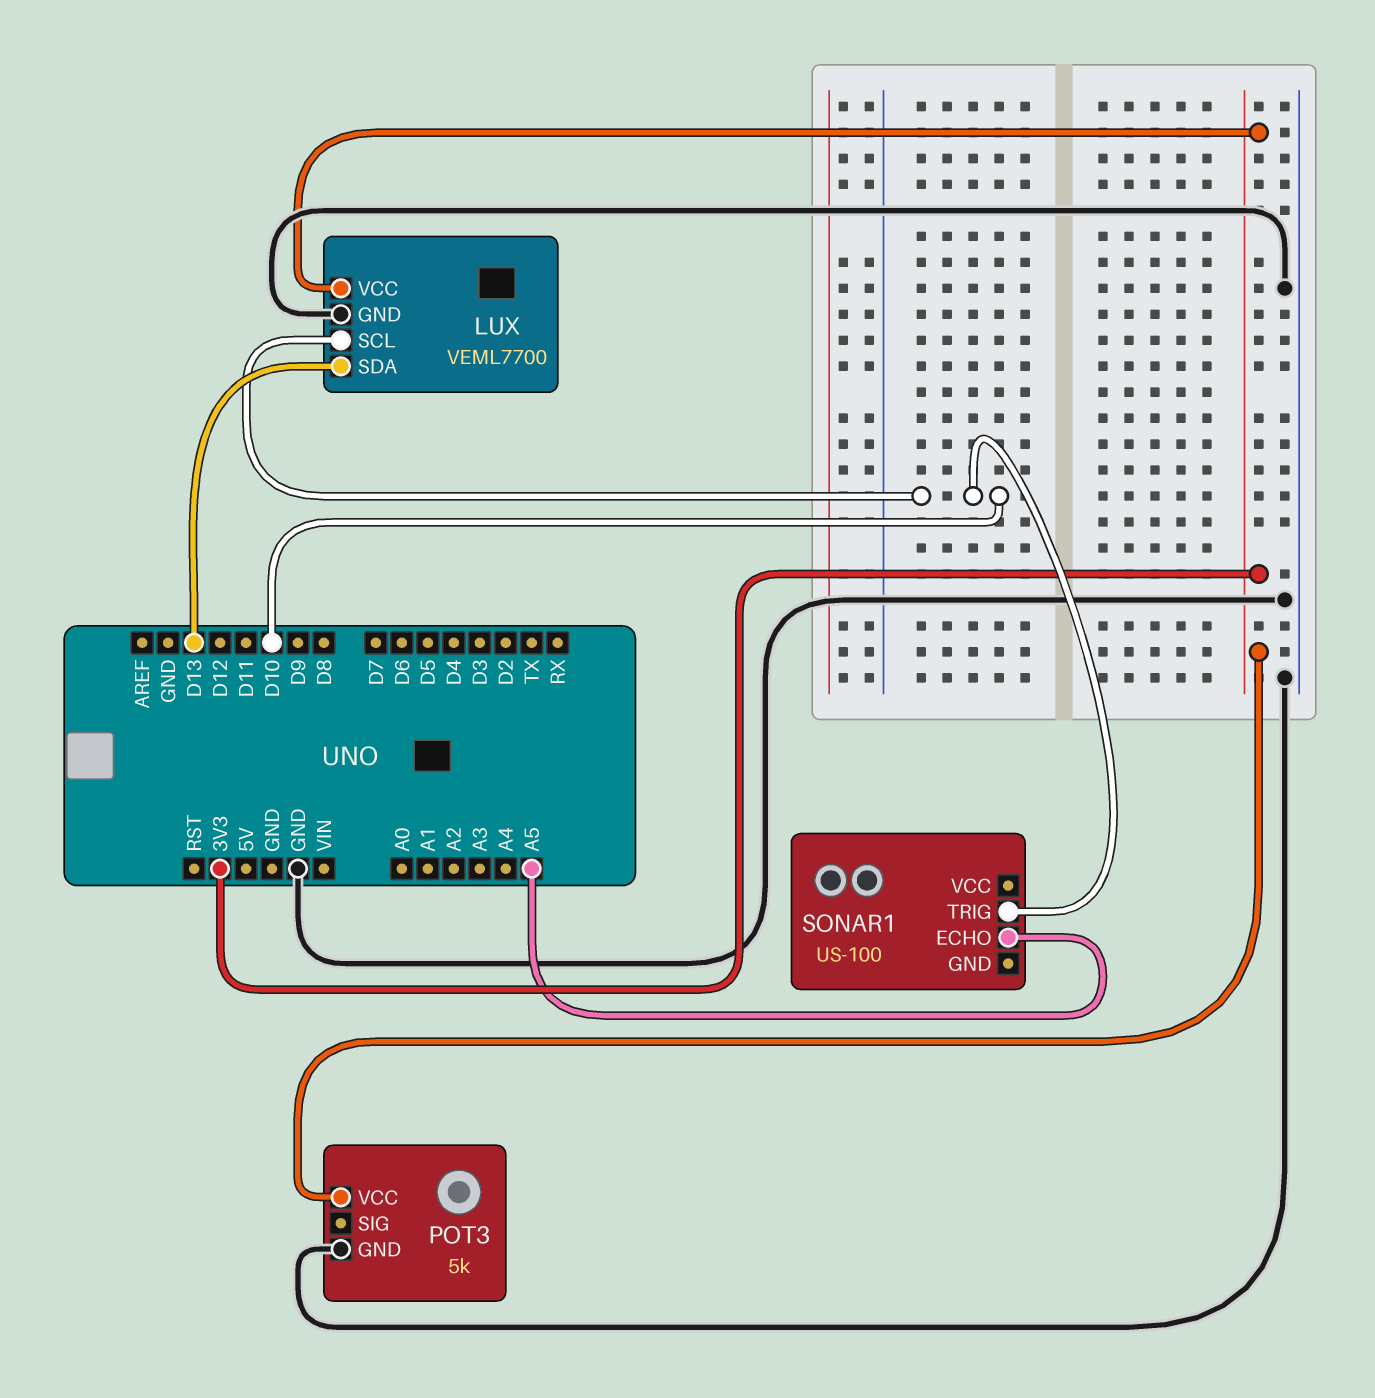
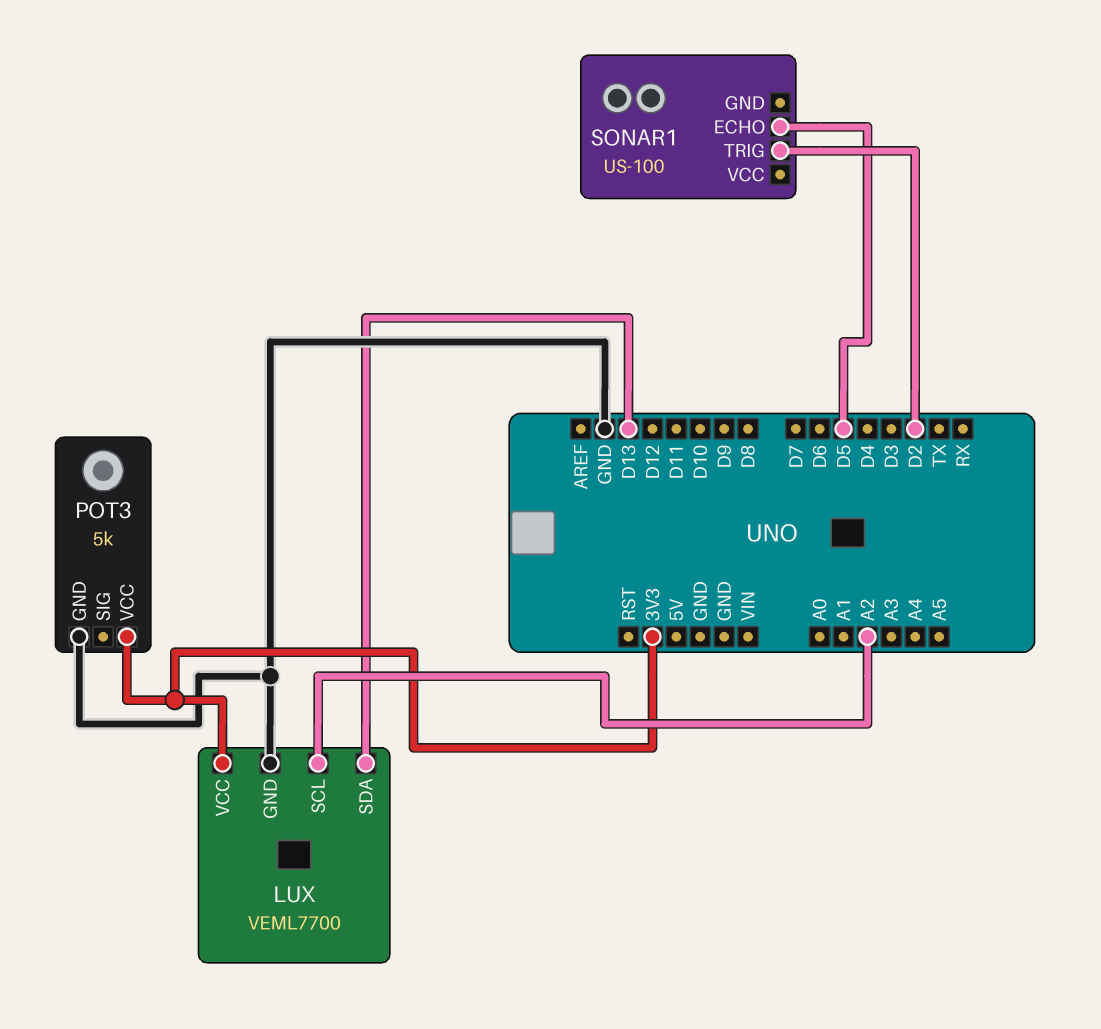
LUX pin SCL: D10 -> A2
SONAR1 pin ECHO: A5 -> D5
SONAR1 pin TRIG: D10 -> D2

